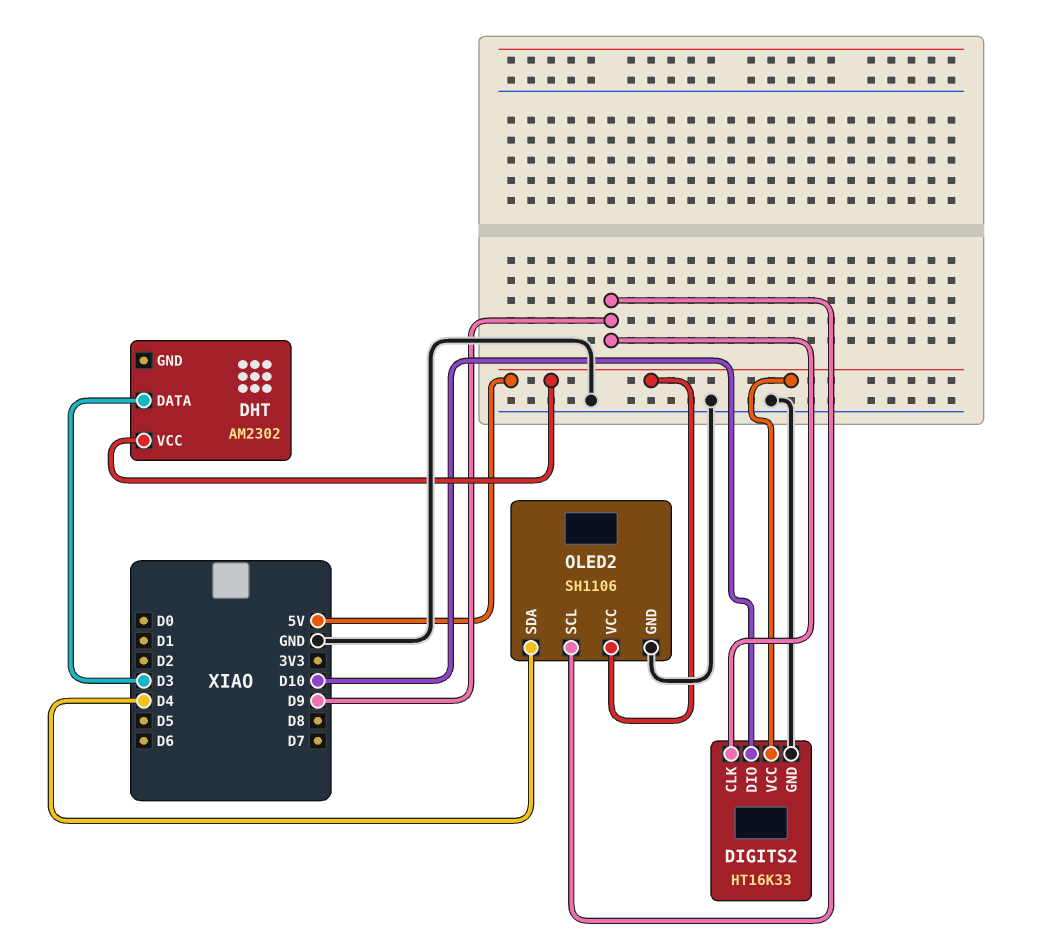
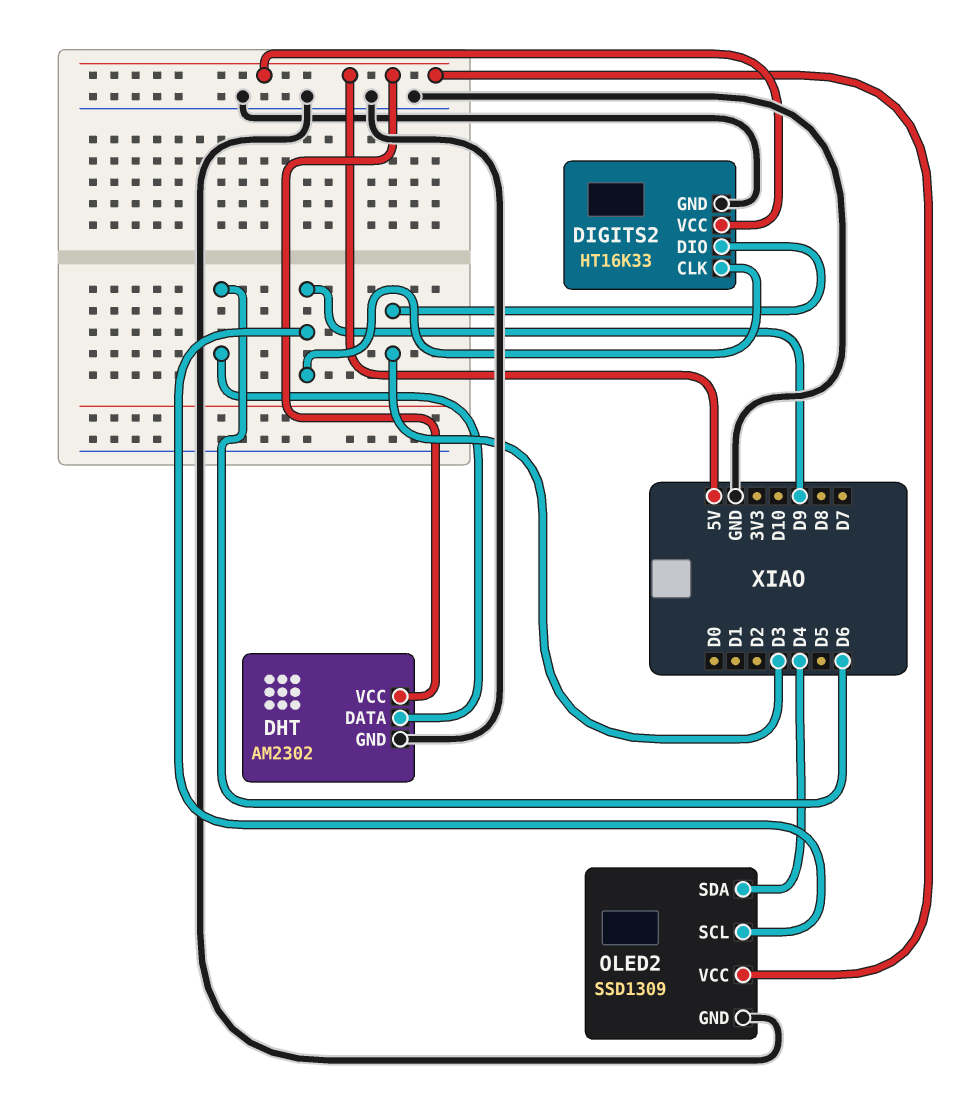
DHT pin DATA: D3 -> D6
DHT pin GND: none -> GND
DIGITS2 pin DIO: D10 -> D3
OLED2: SH1106 -> SSD1309

